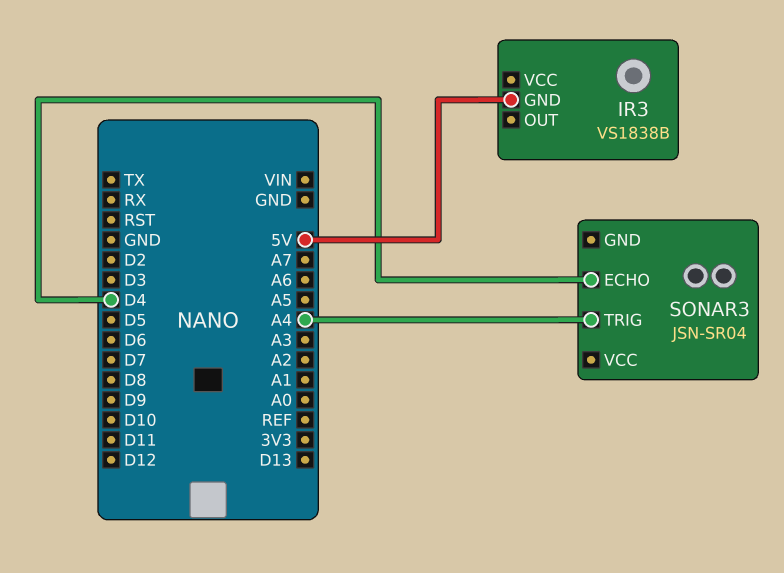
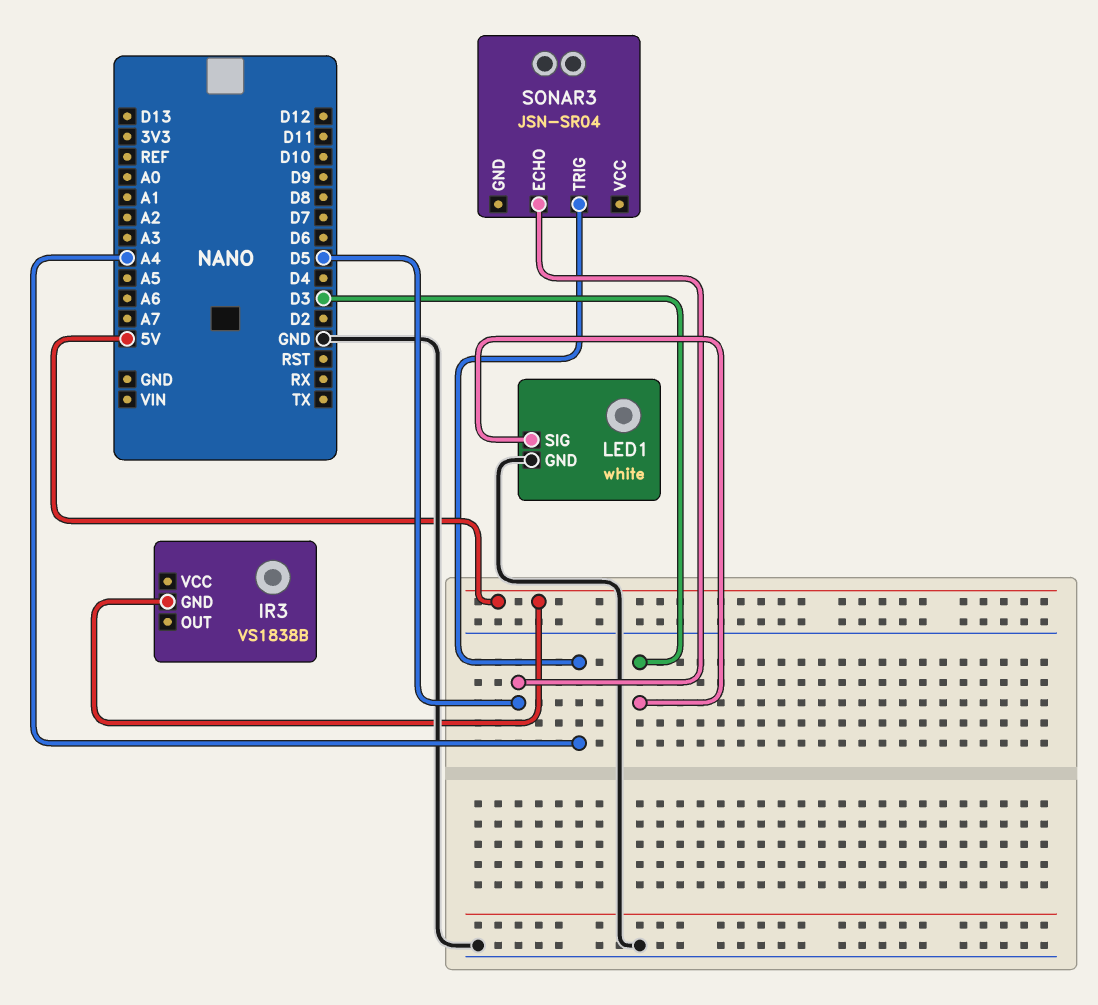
LED1: none -> white
LED1 pin GND: none -> GND
LED1 pin SIG: none -> D3
SONAR3 pin ECHO: D4 -> D5

